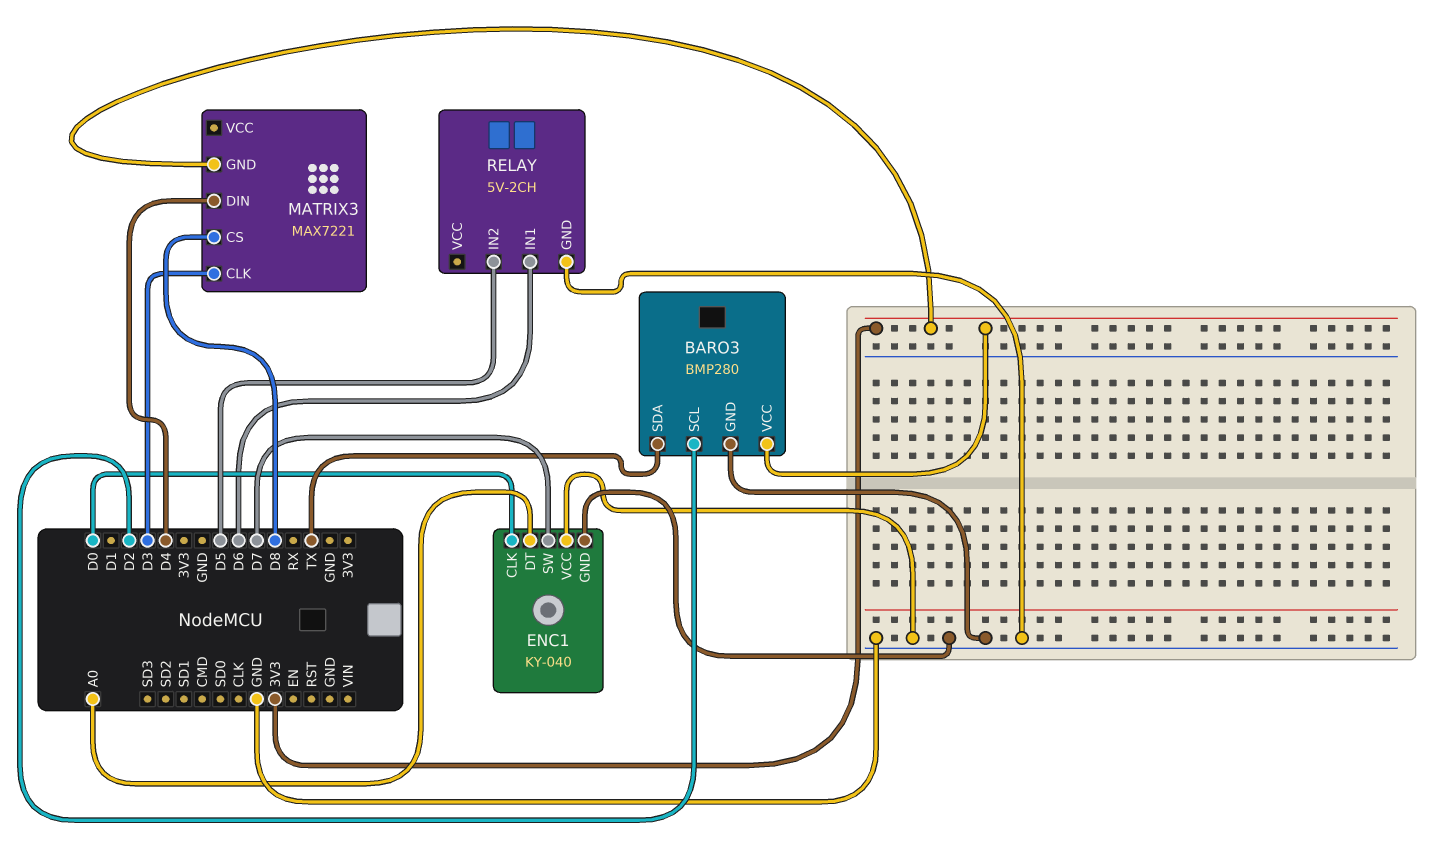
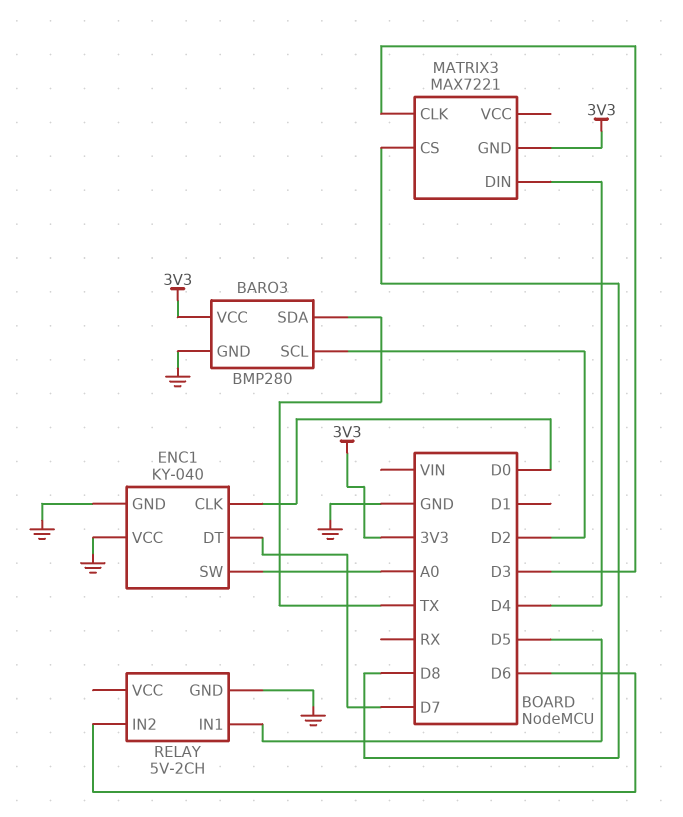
ENC1 pin DT: A0 -> D7
ENC1 pin SW: D7 -> A0
RELAY pin IN1: D6 -> D5
RELAY pin IN2: D5 -> D6

